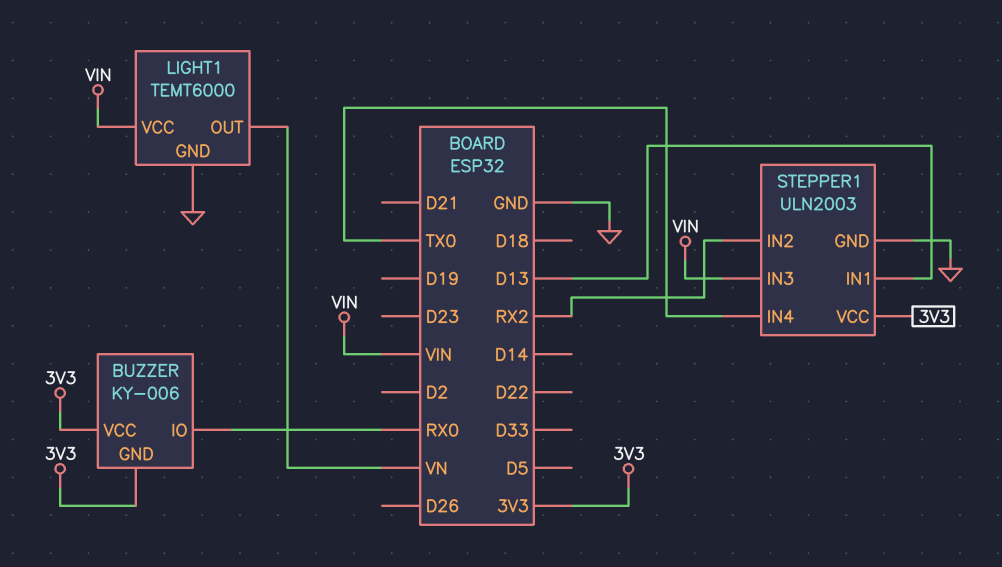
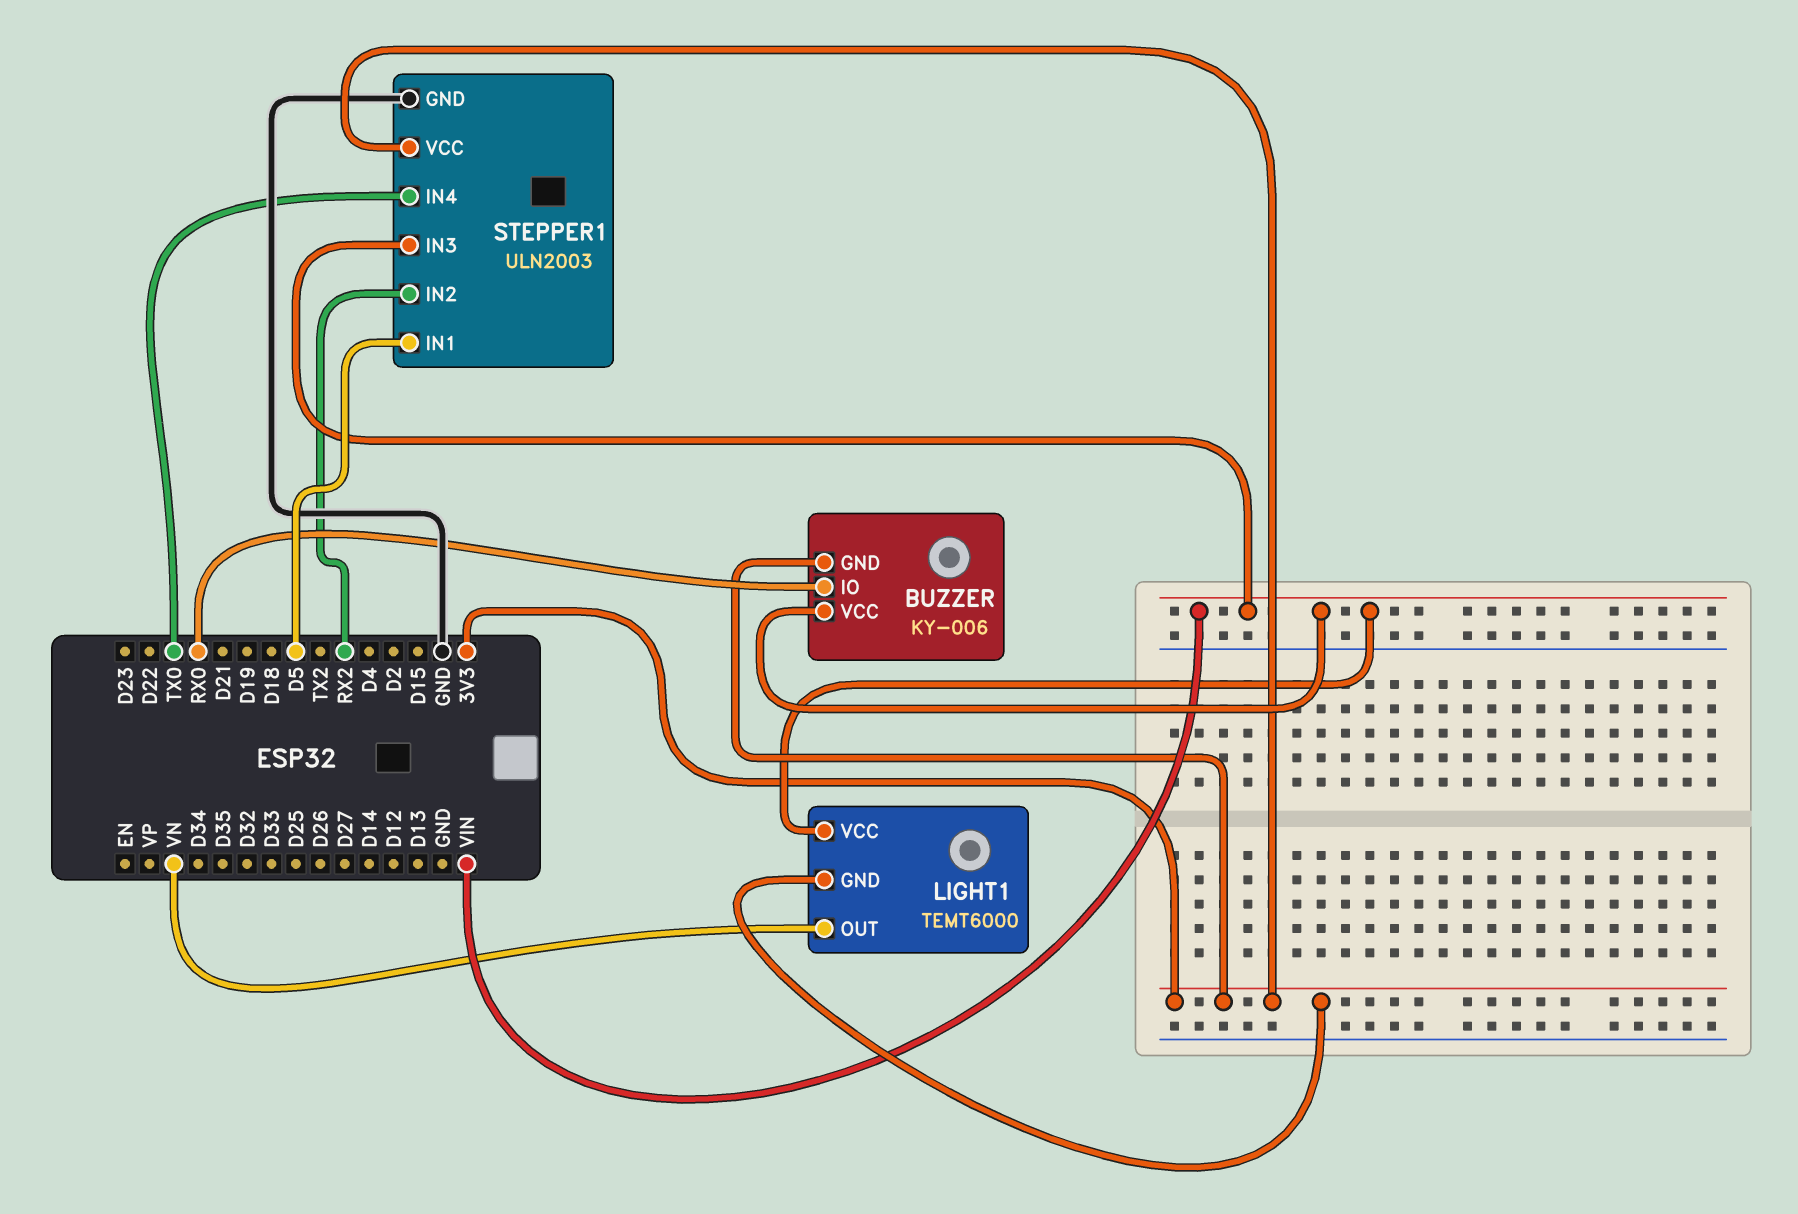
BUZZER pin VCC: 3V3 -> VIN
LIGHT1 pin GND: GND -> 3V3
STEPPER1 pin IN1: D13 -> D5

